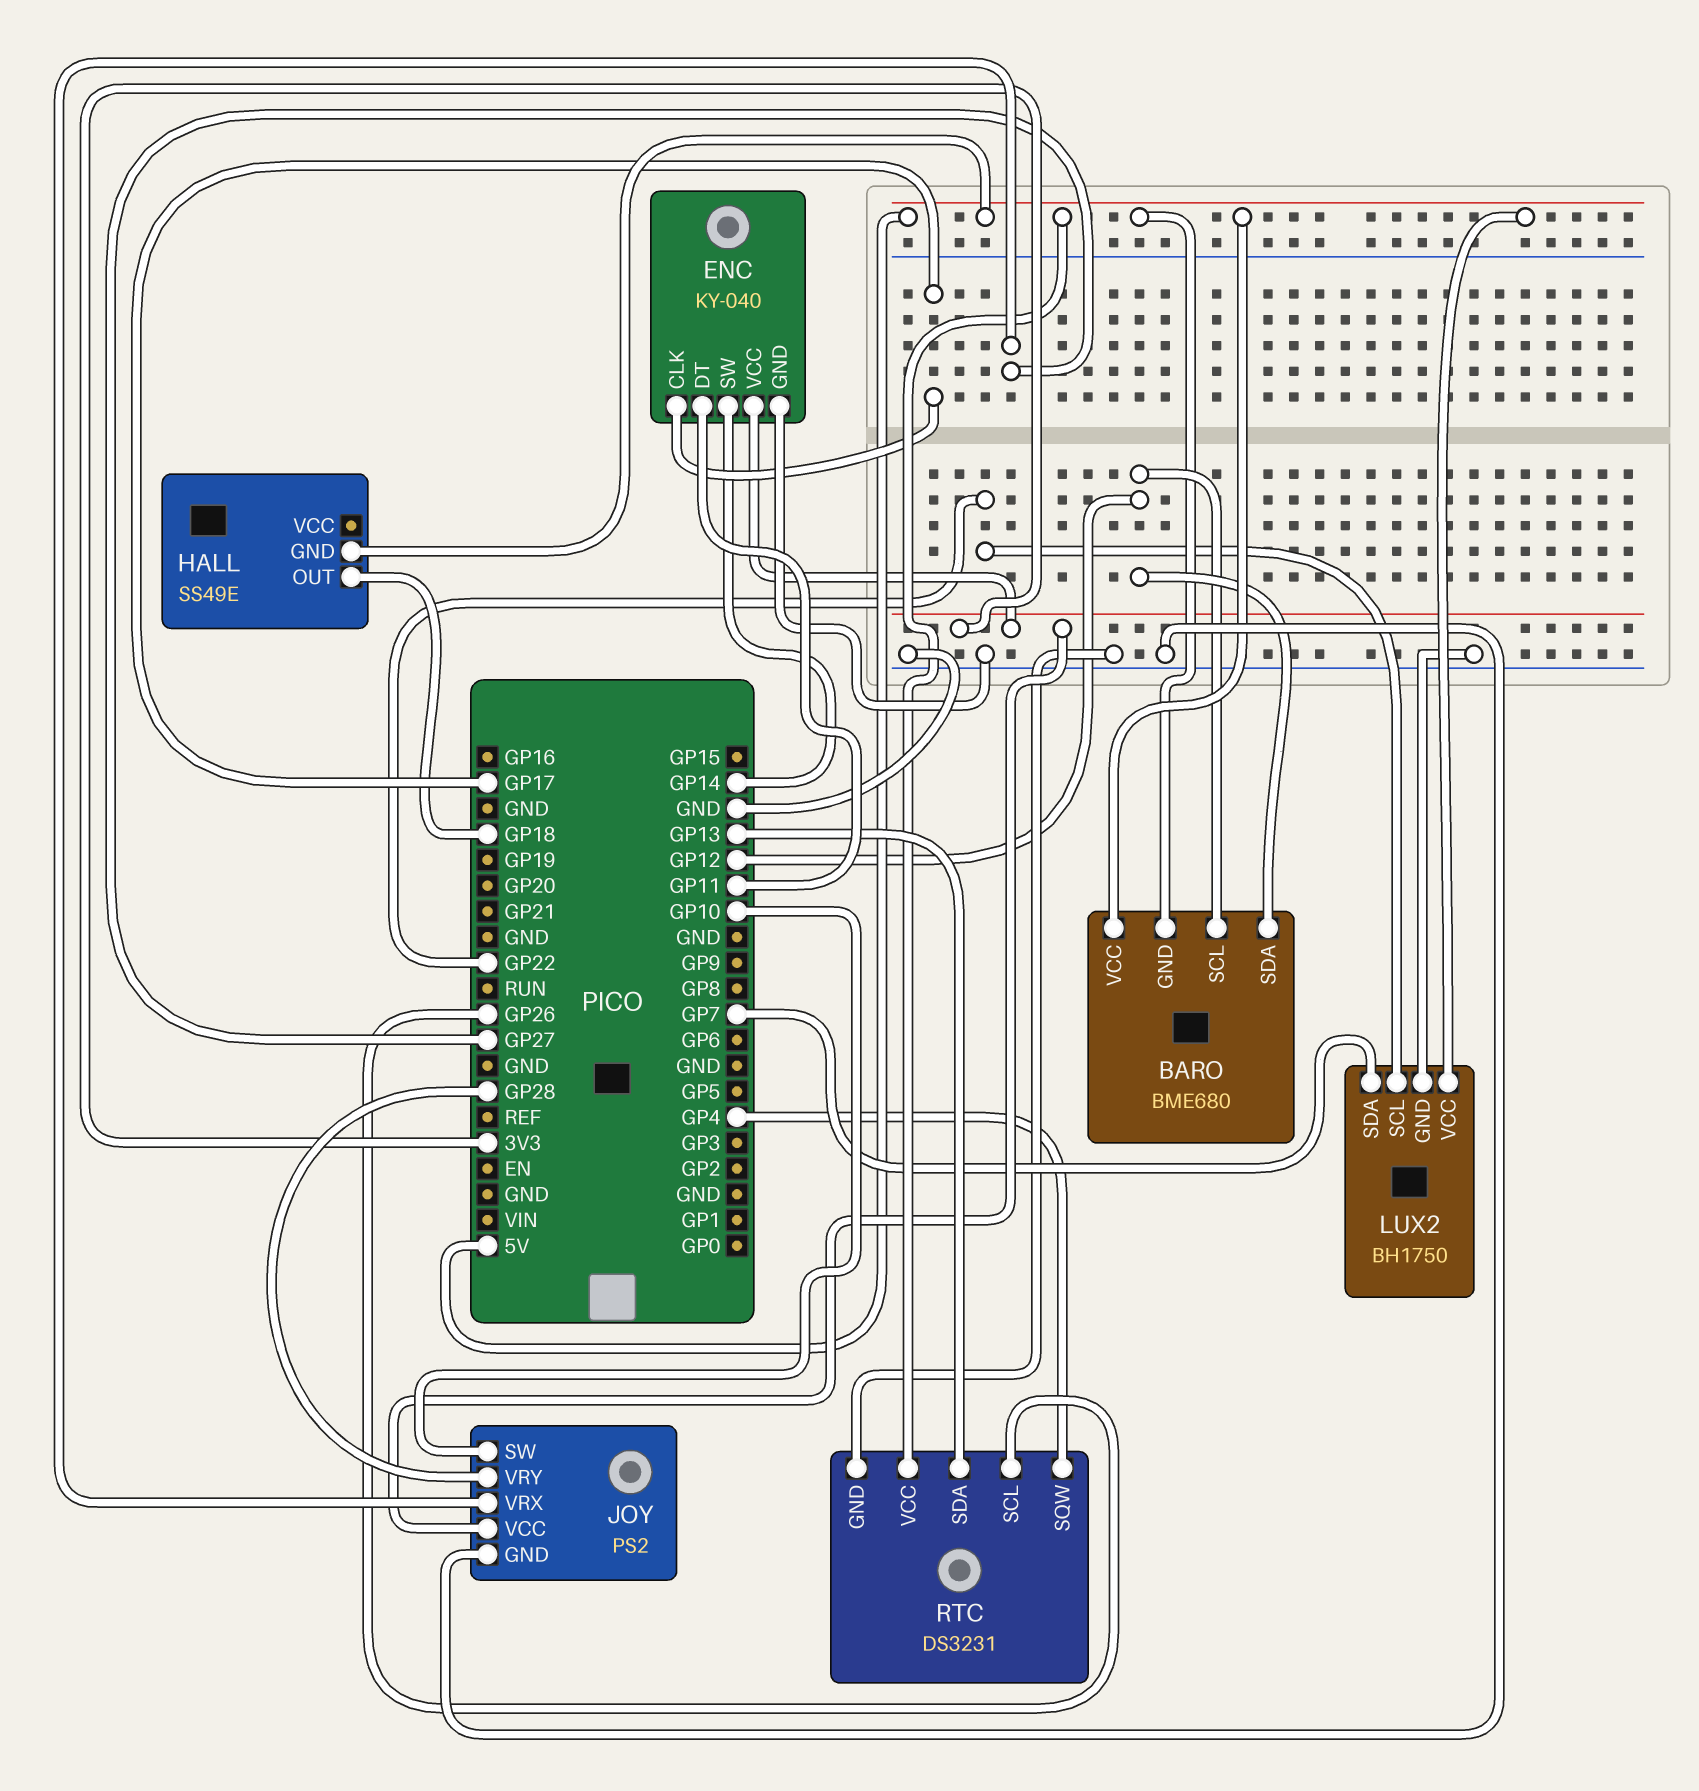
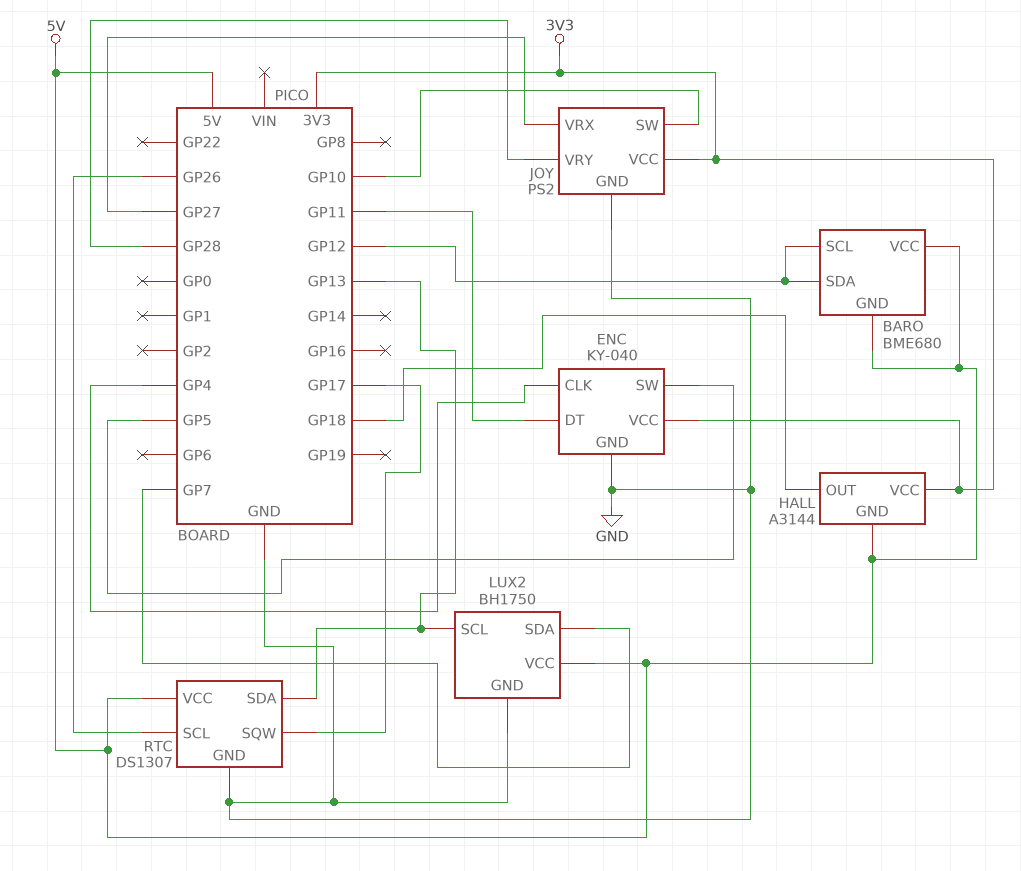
ENC pin CLK: GP17 -> GP4
ENC pin SW: GP14 -> GP5
HALL: SS49E -> A3144
HALL pin VCC: none -> 3V3
LUX2 pin SCL: GP22 -> GP13
RTC: DS3231 -> DS1307
RTC pin SQW: GP4 -> GP17

